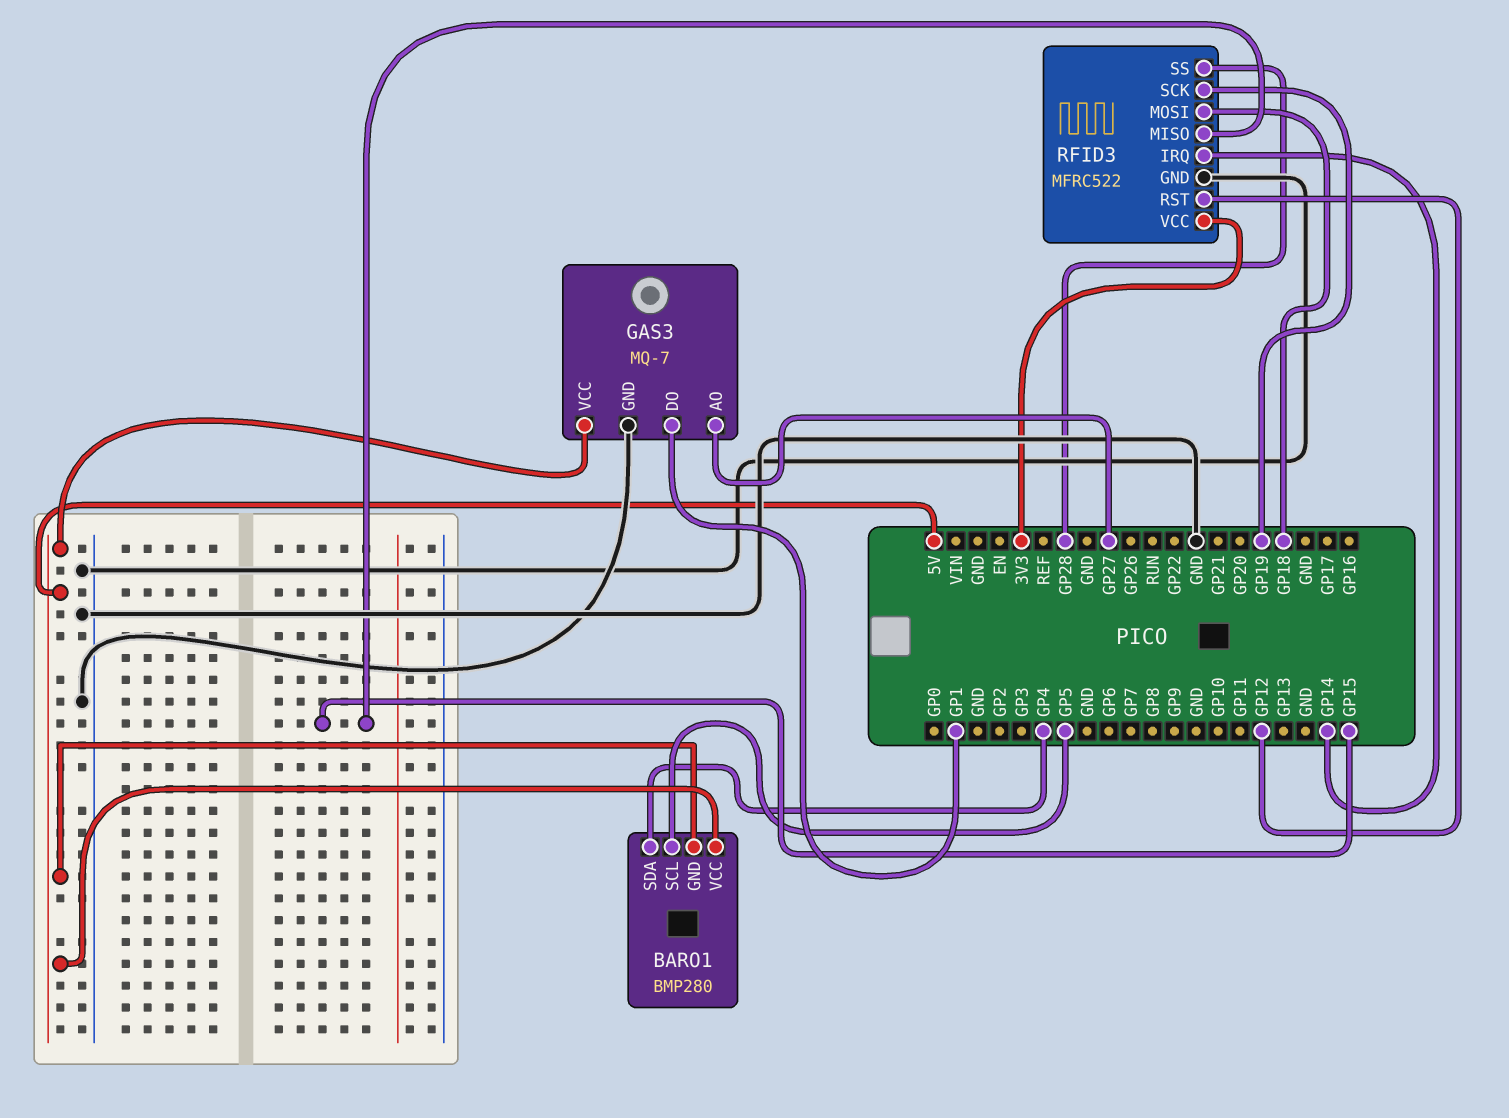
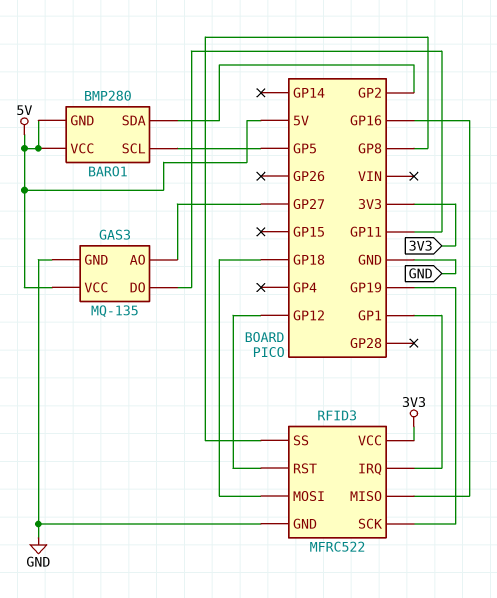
BARO1 pin SDA: GP4 -> GP2
GAS3: MQ-7 -> MQ-135
GAS3 pin DO: GP1 -> GP11
RFID3 pin IRQ: GP14 -> GP1
RFID3 pin MISO: GP15 -> GP16
RFID3 pin SS: GP28 -> GP8

